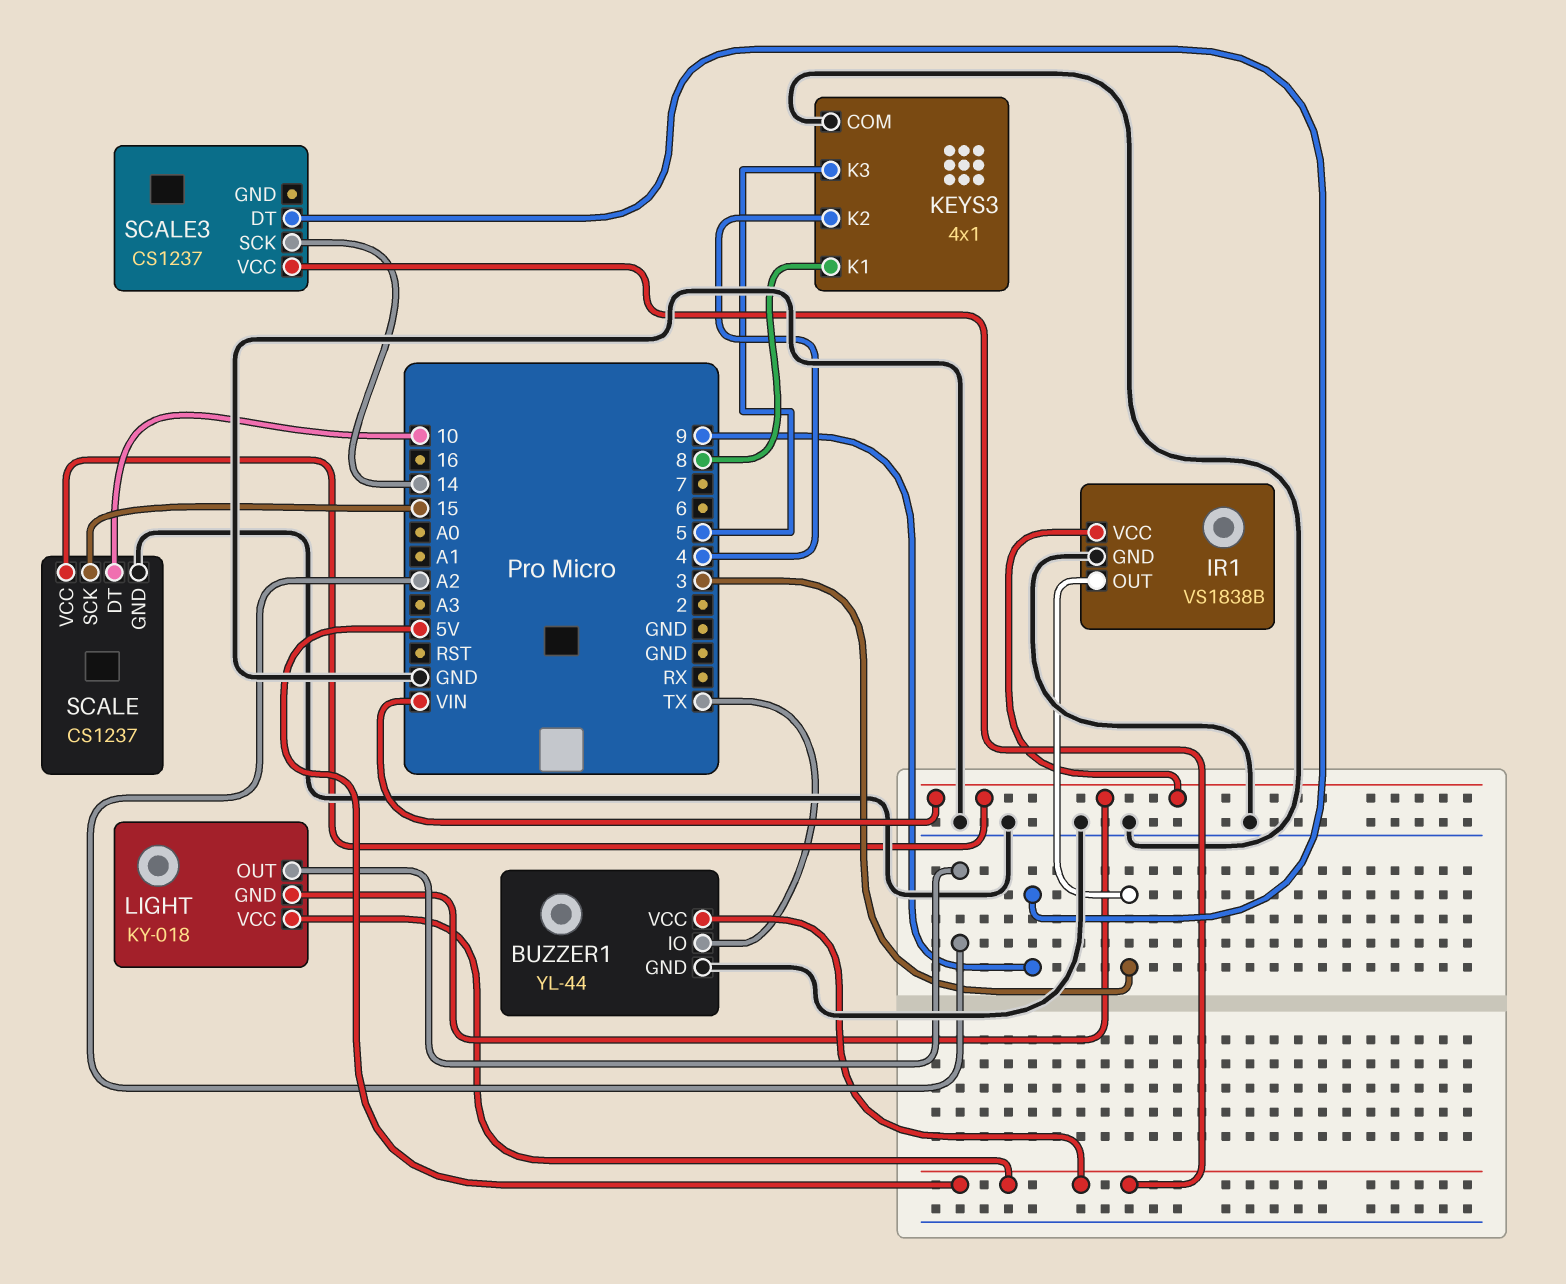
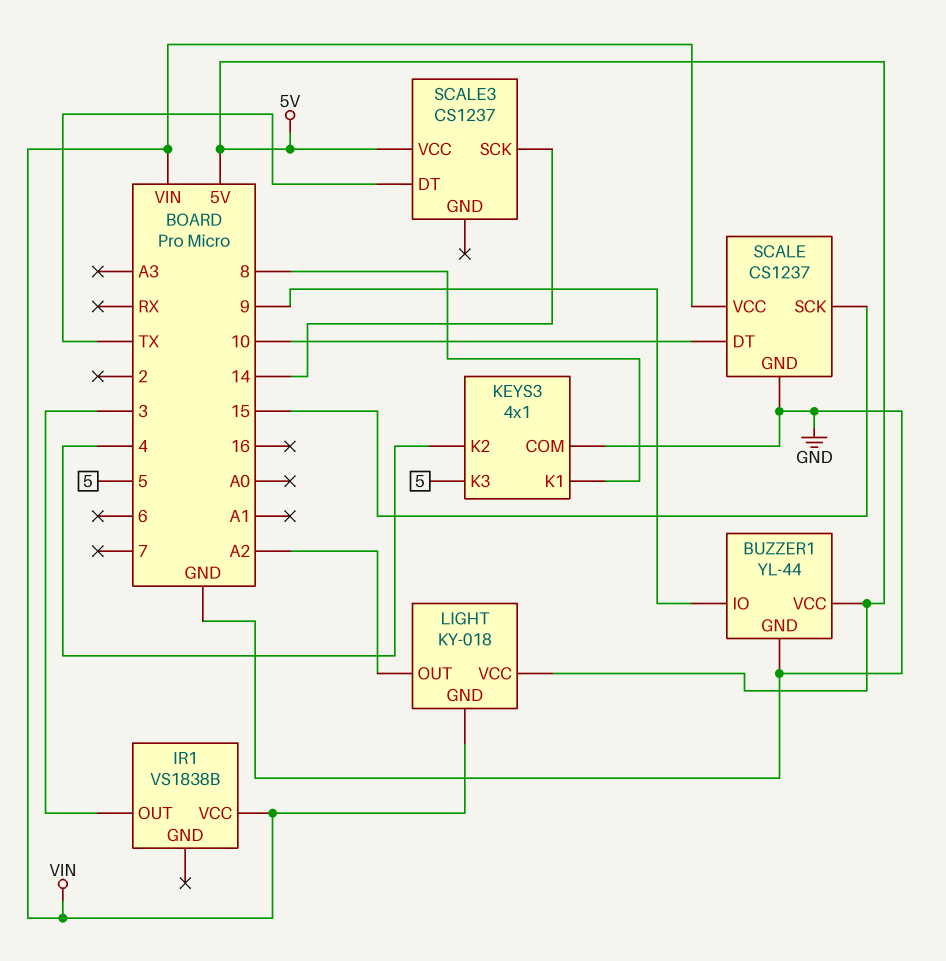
BUZZER1 pin IO: TX -> 9
IR1 pin GND: GND -> none
SCALE3 pin DT: 9 -> TX

